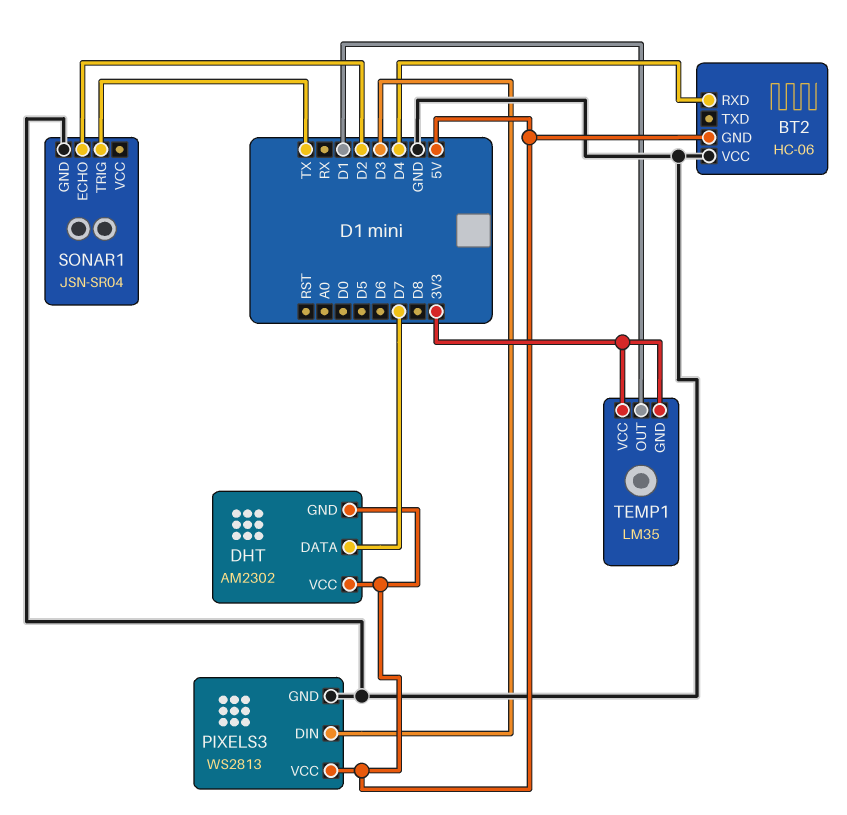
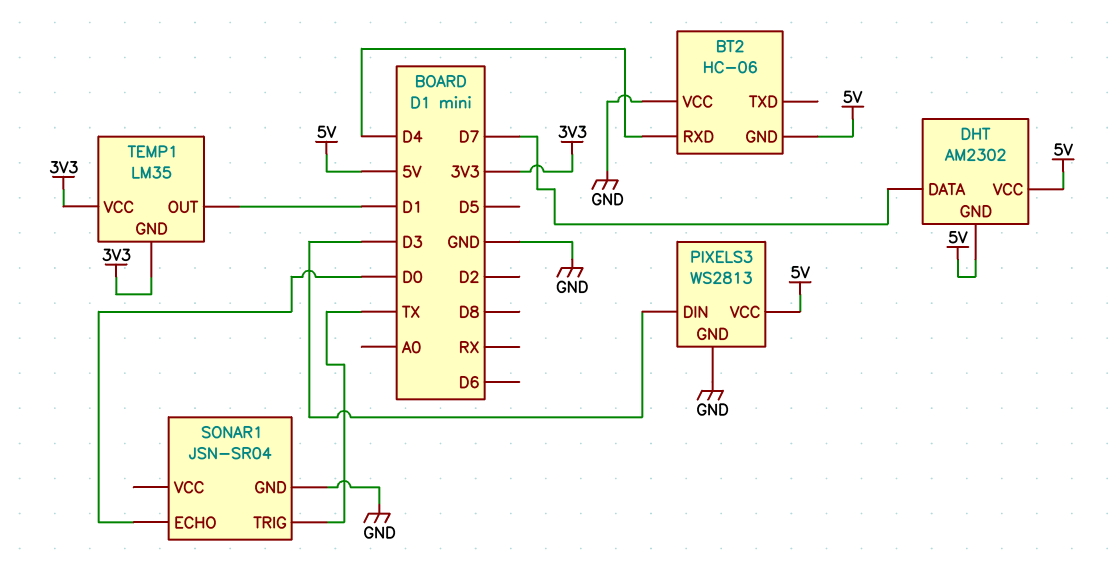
SONAR1 pin ECHO: D2 -> D0

